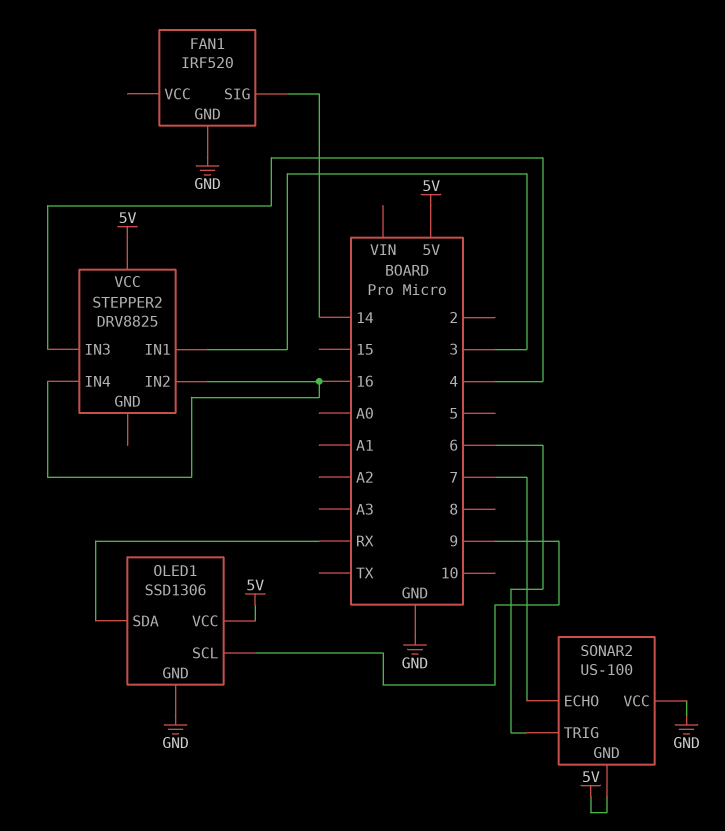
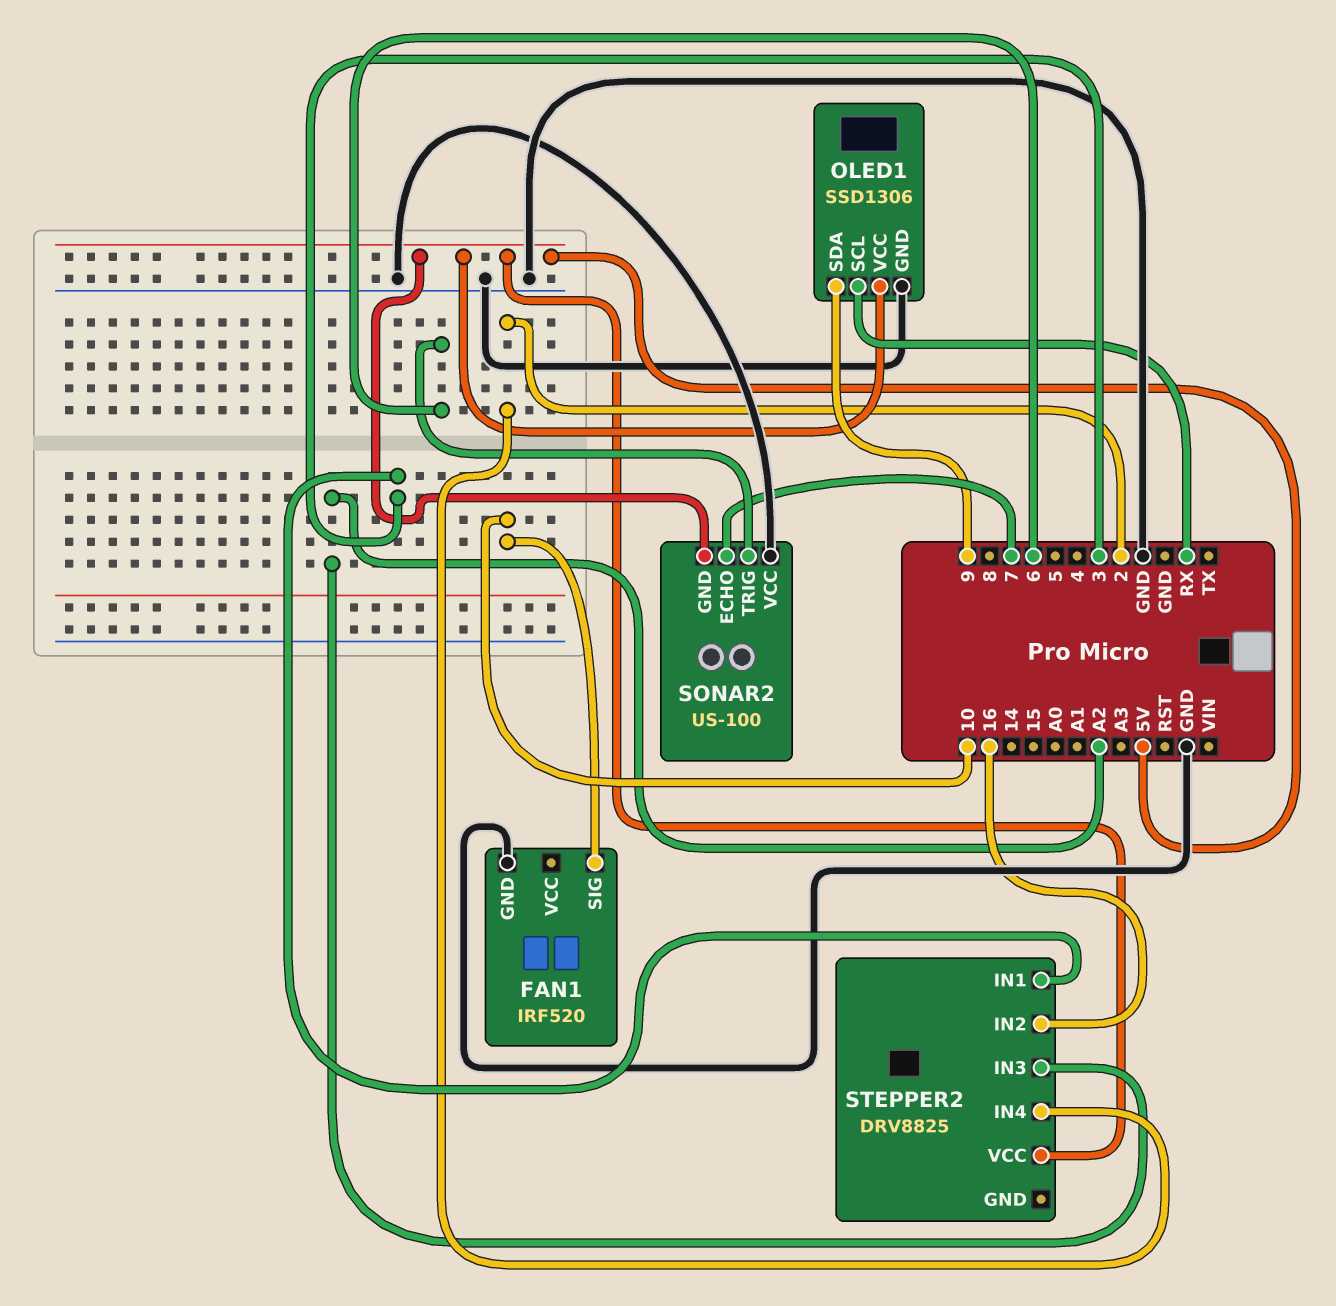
FAN1 pin SIG: 14 -> 10
OLED1 pin SCL: 9 -> RX
OLED1 pin SDA: RX -> 9
STEPPER2 pin IN3: 4 -> A2
STEPPER2 pin IN4: 16 -> 2

